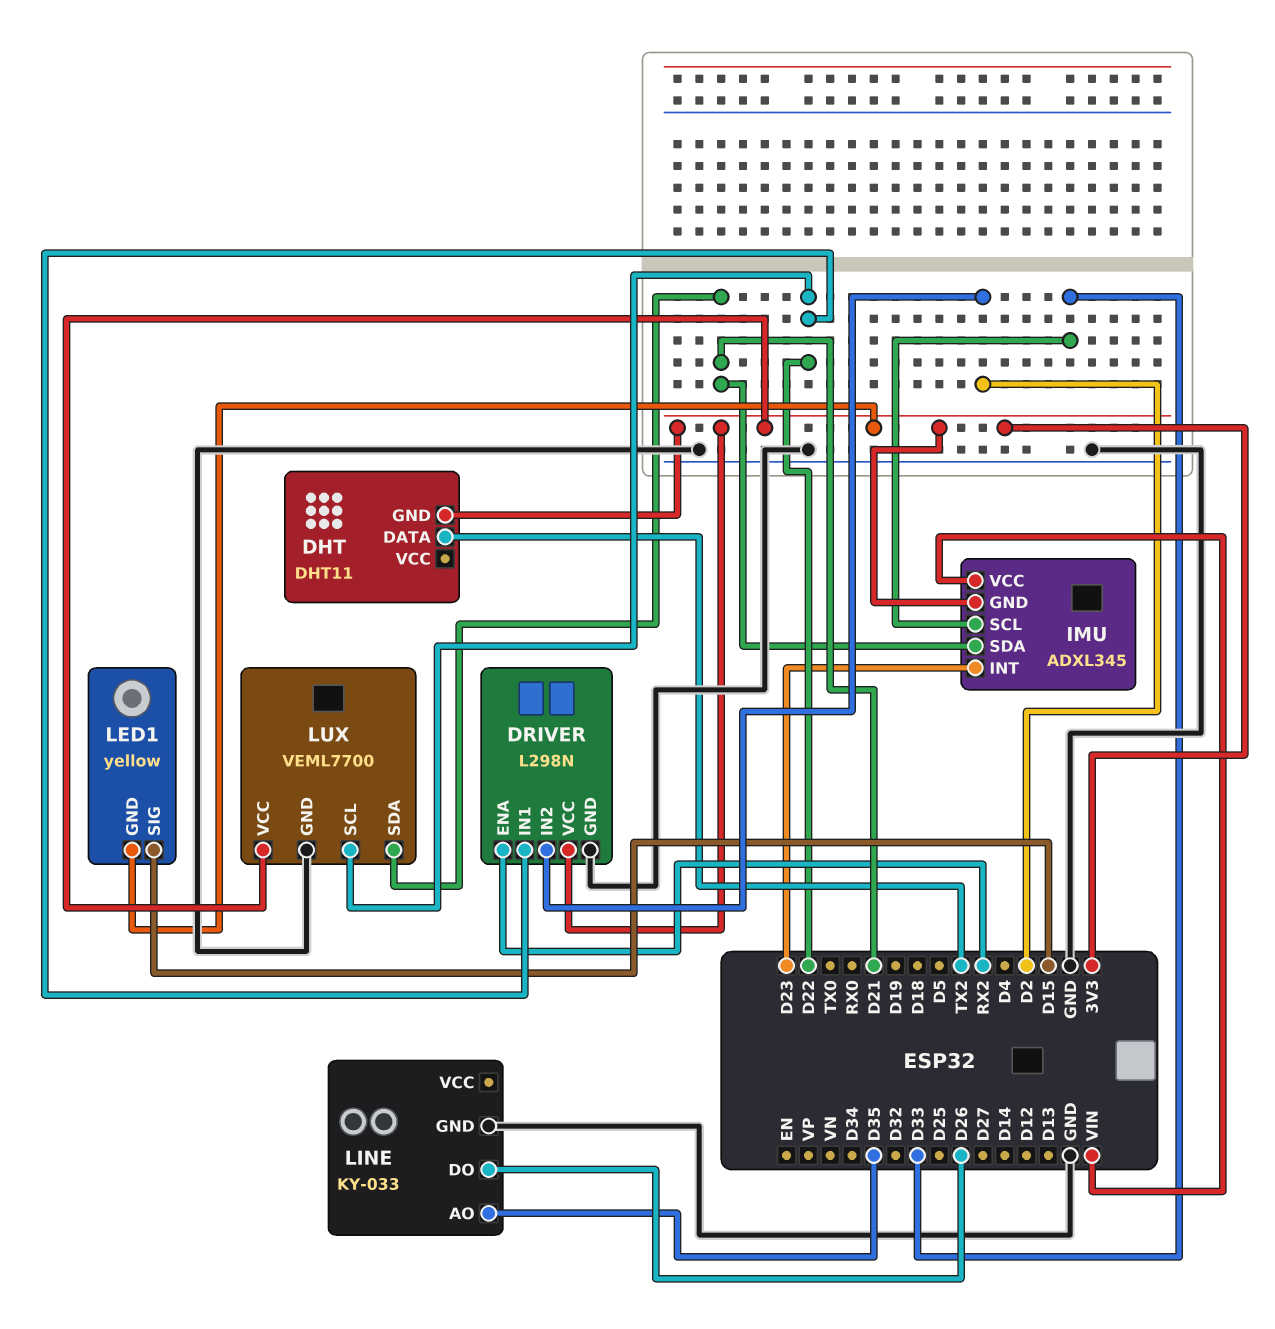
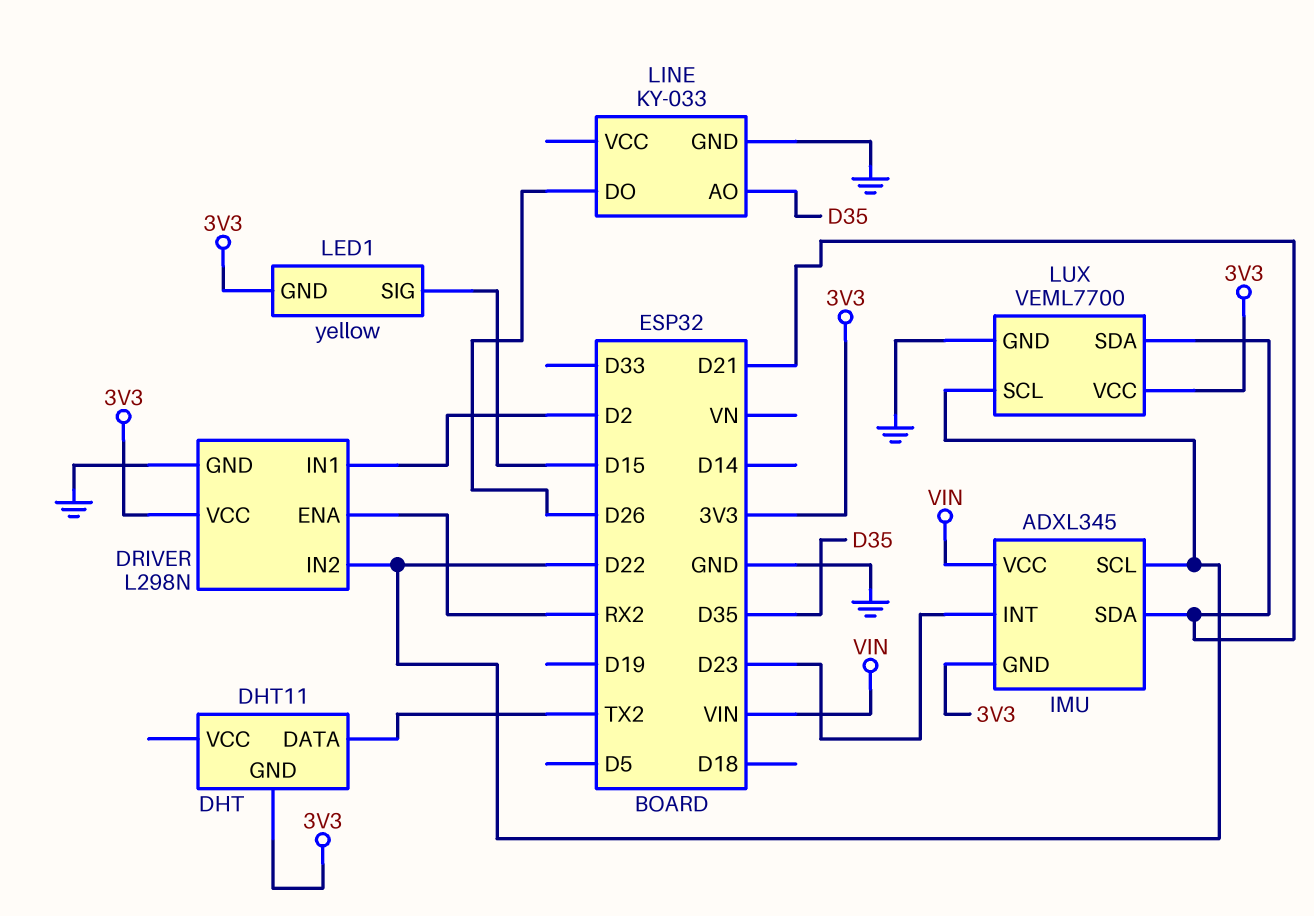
DRIVER pin IN1: D22 -> D2
DRIVER pin IN2: D2 -> D22
IMU pin SCL: D33 -> D22

